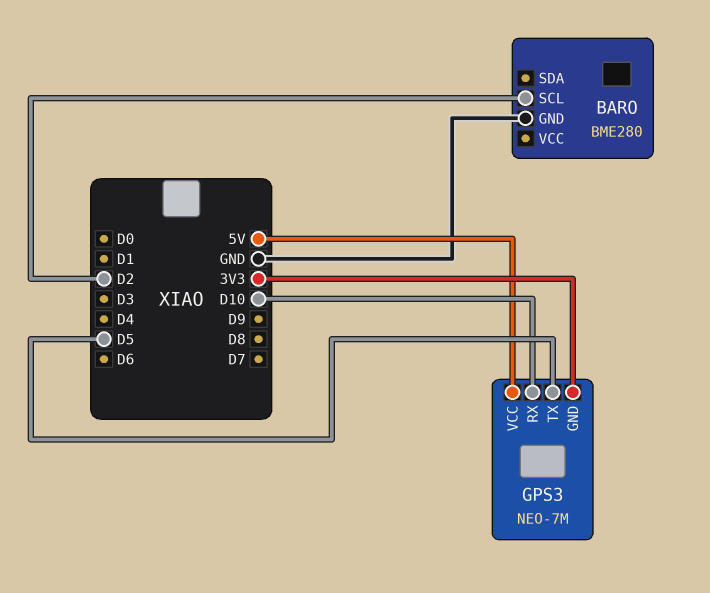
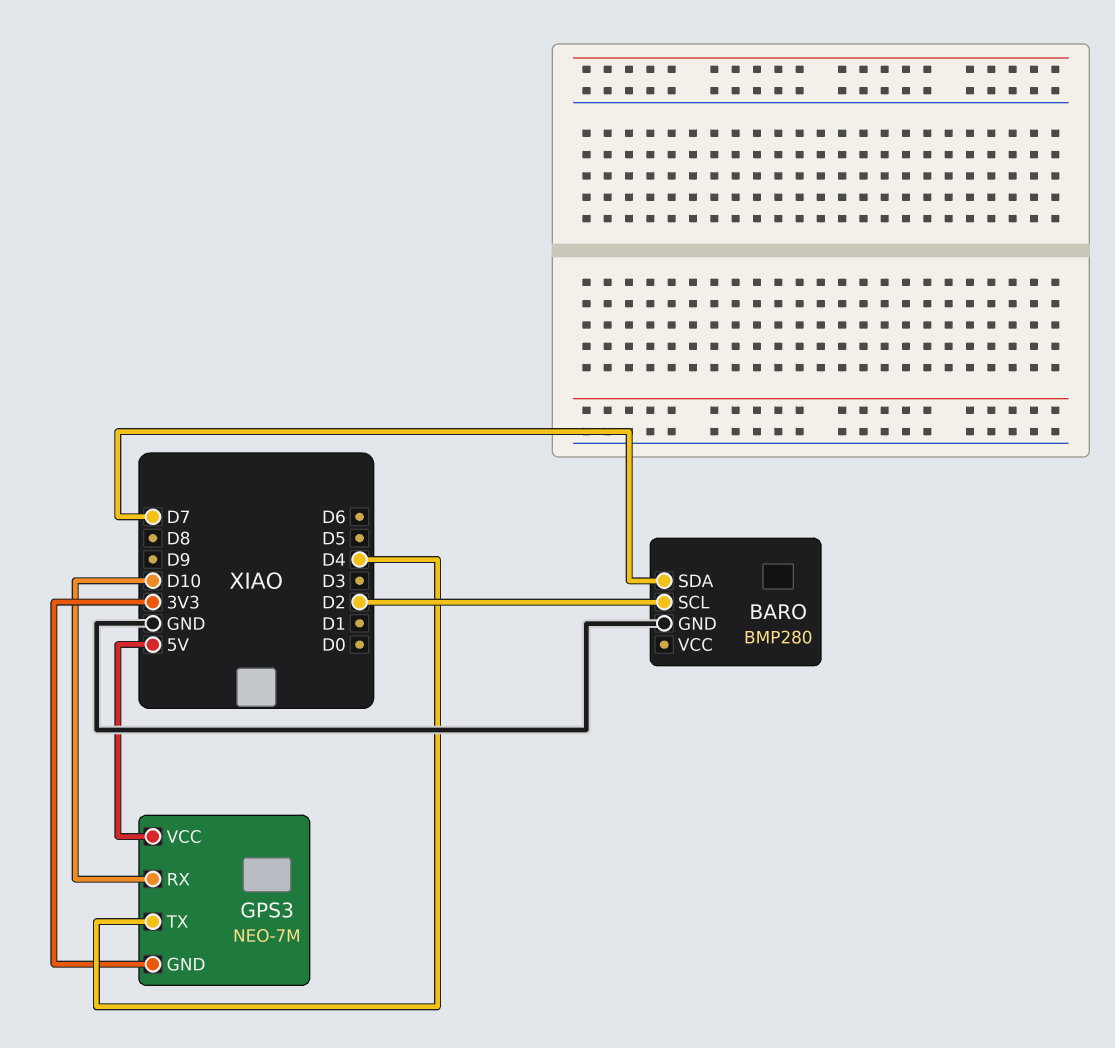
BARO: BME280 -> BMP280
BARO pin SDA: none -> D7
GPS3 pin TX: D5 -> D4

